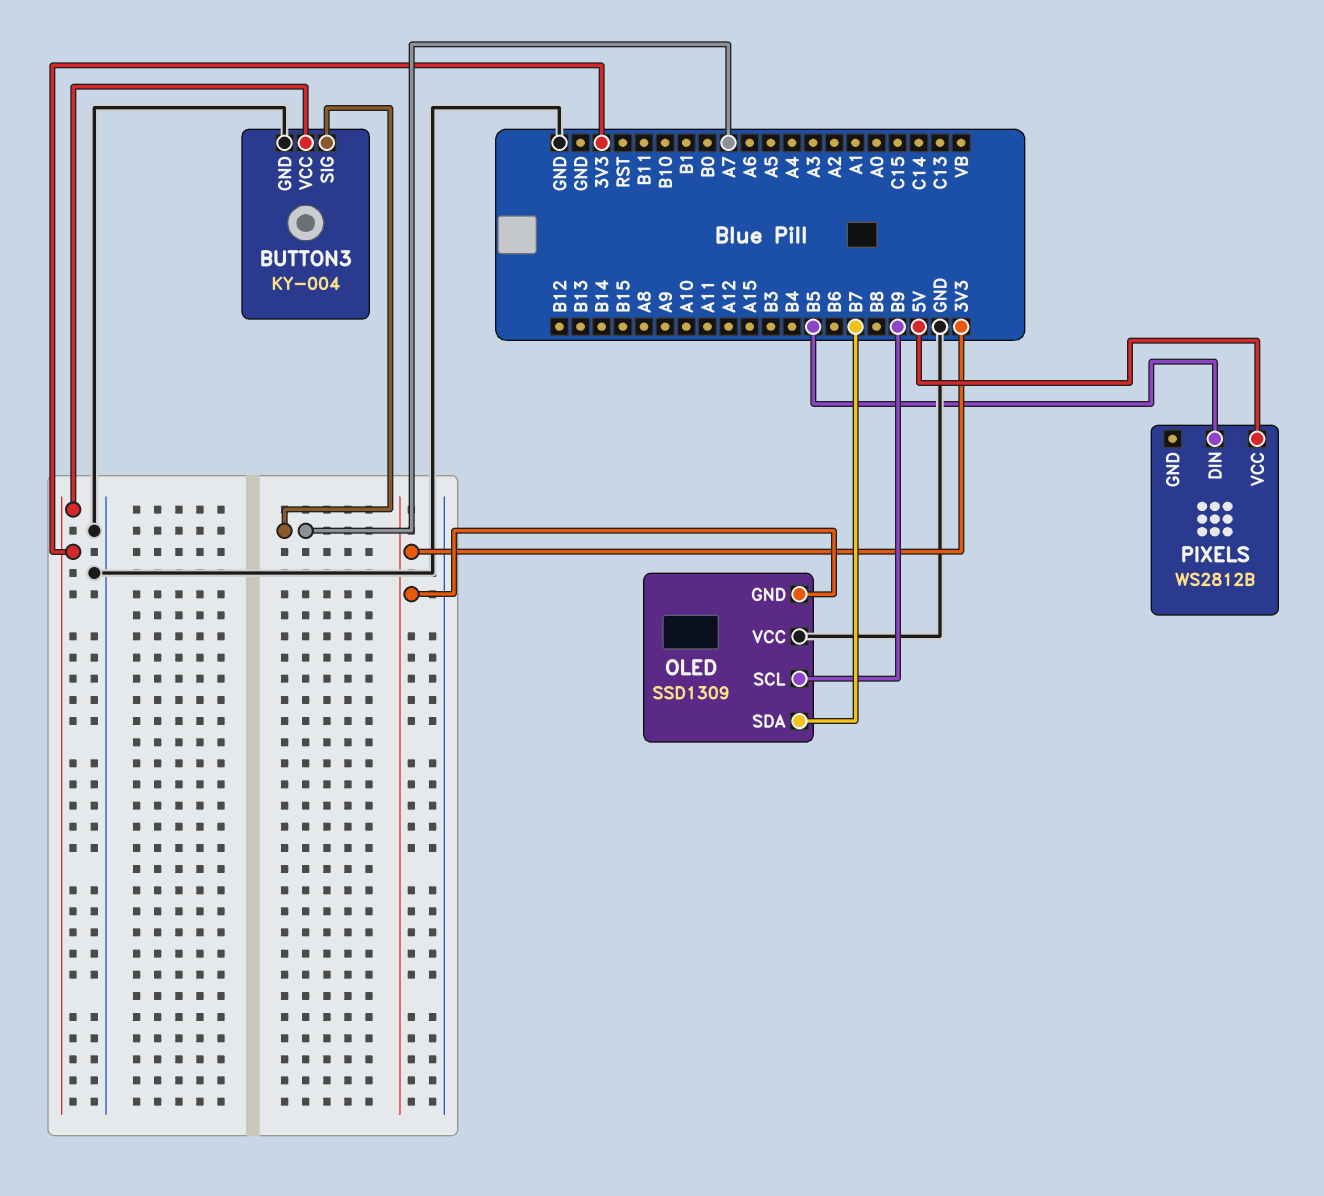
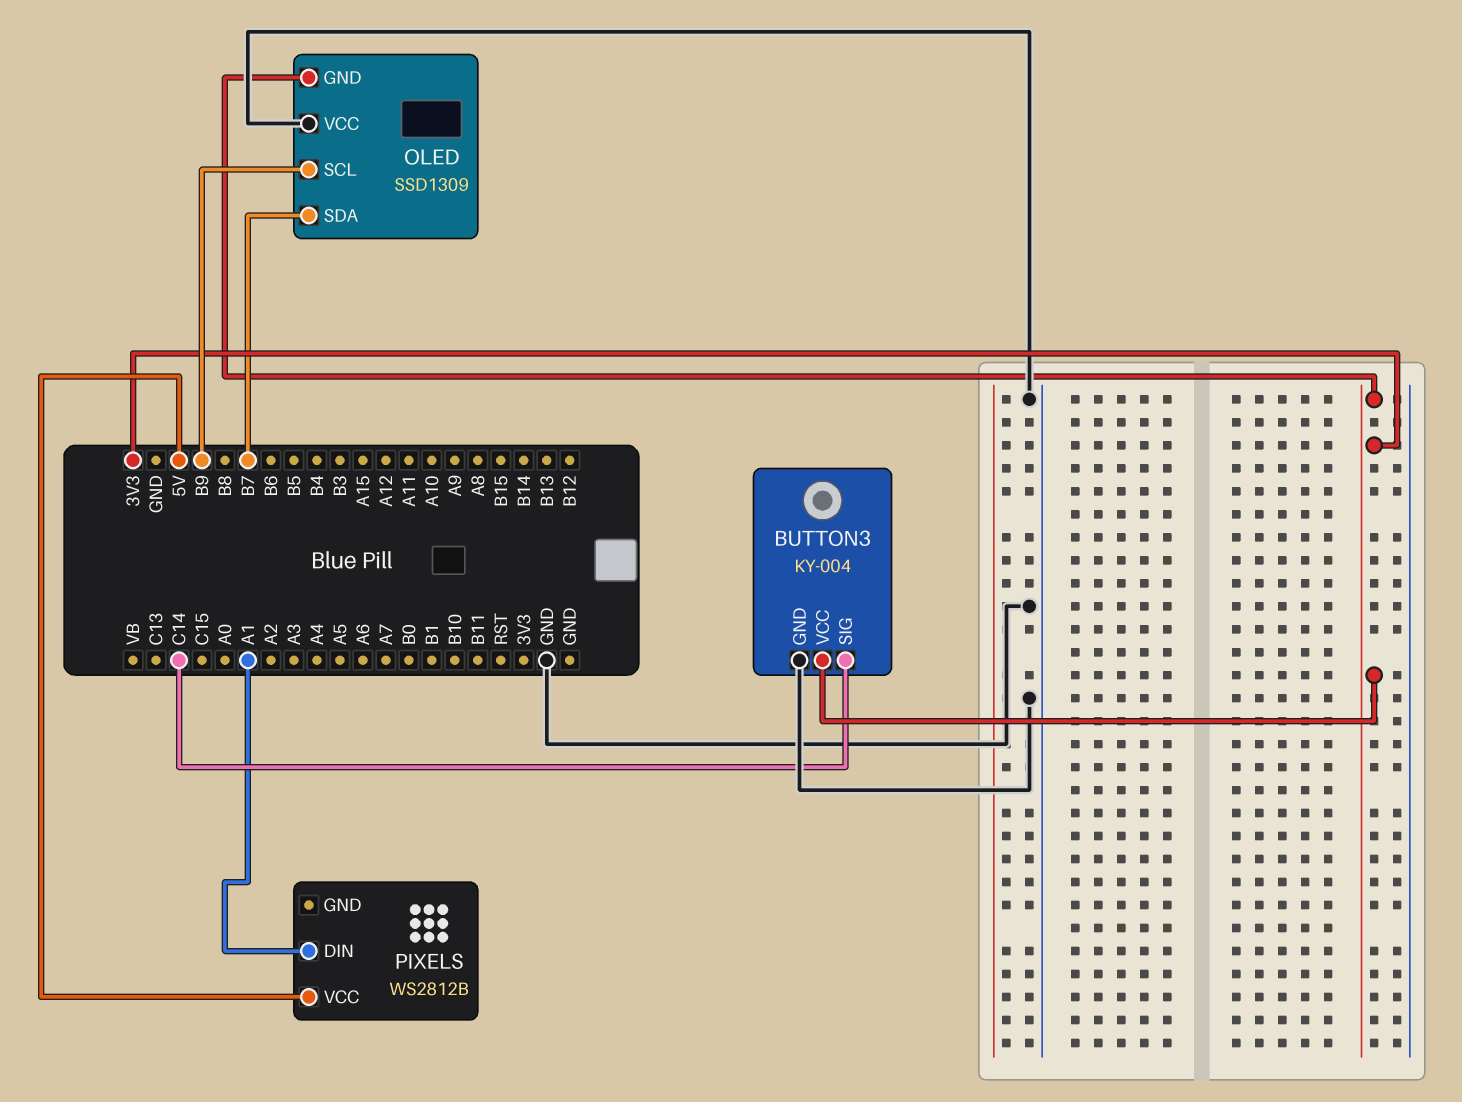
BUTTON3 pin SIG: A7 -> C14
PIXELS pin DIN: B5 -> A1

